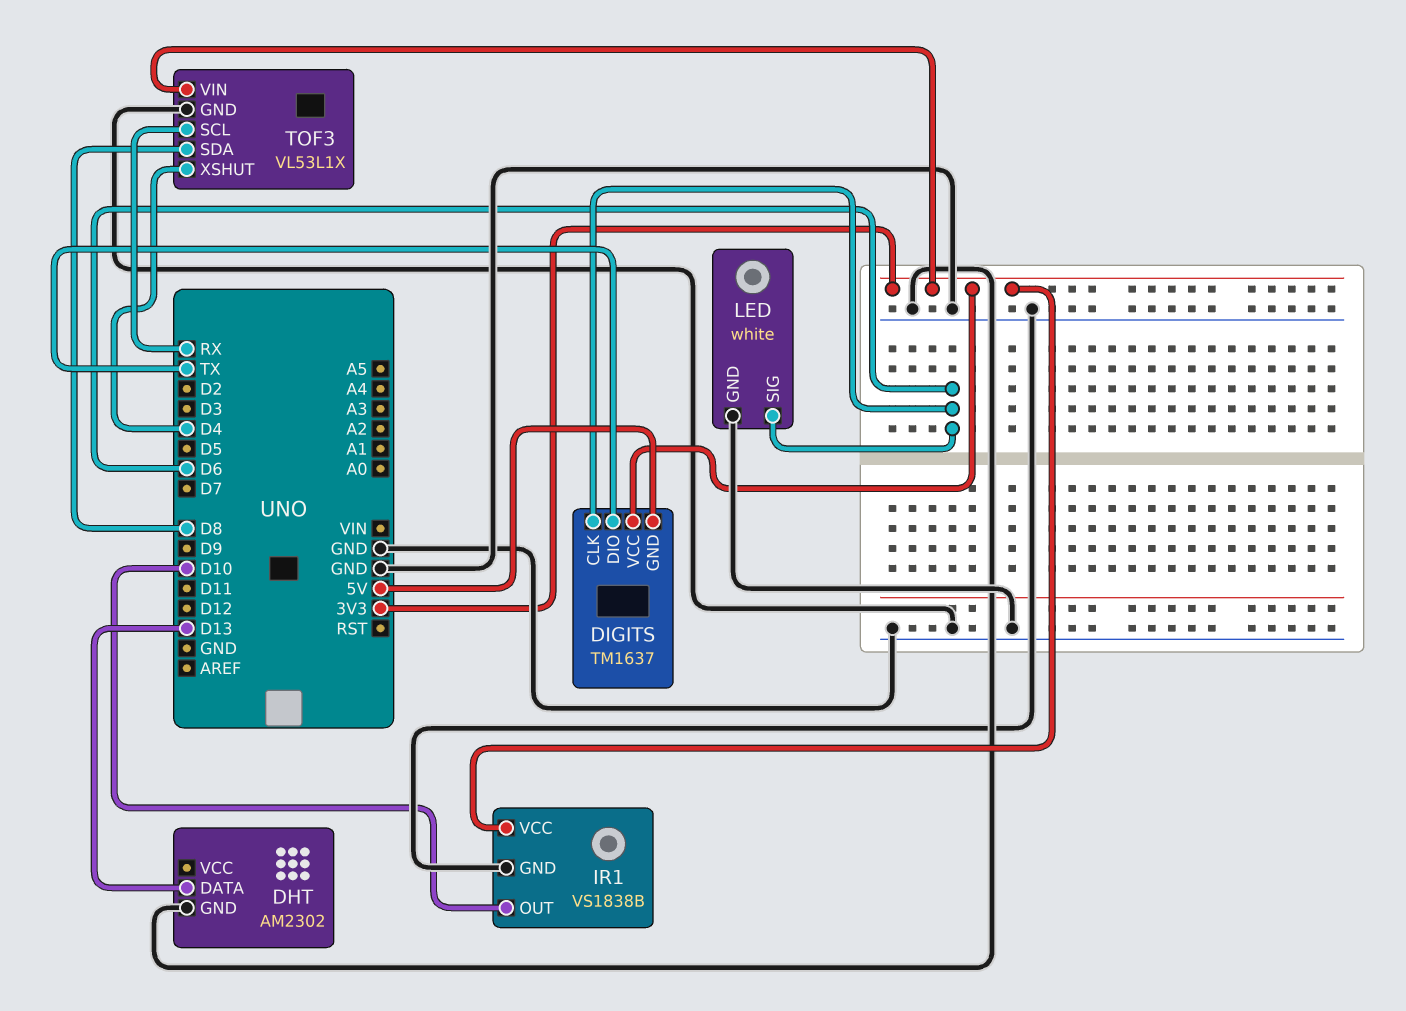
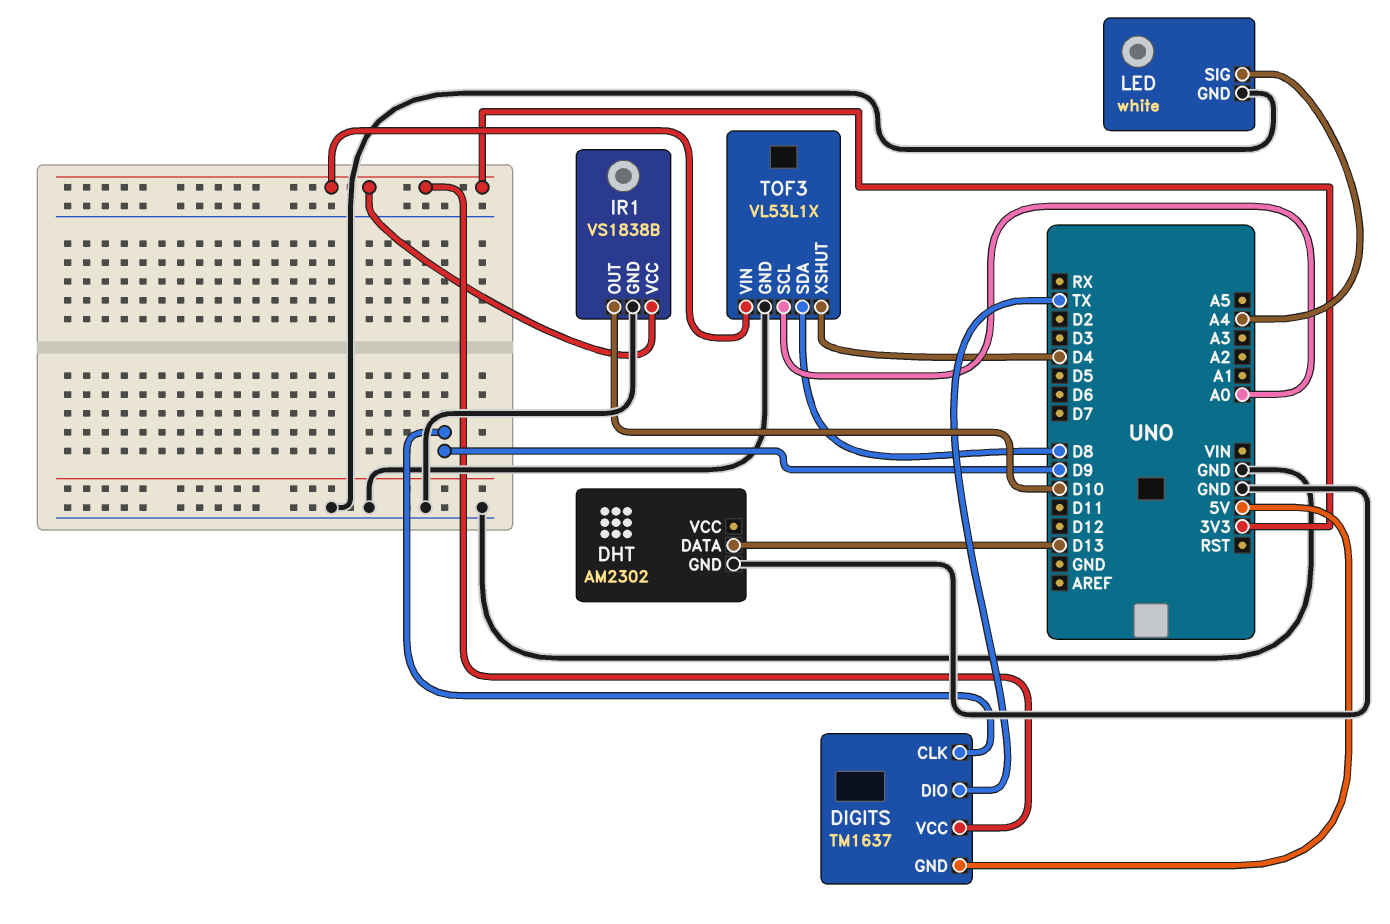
DIGITS pin CLK: D6 -> D9
LED pin SIG: D6 -> A4
TOF3 pin SCL: RX -> A0

